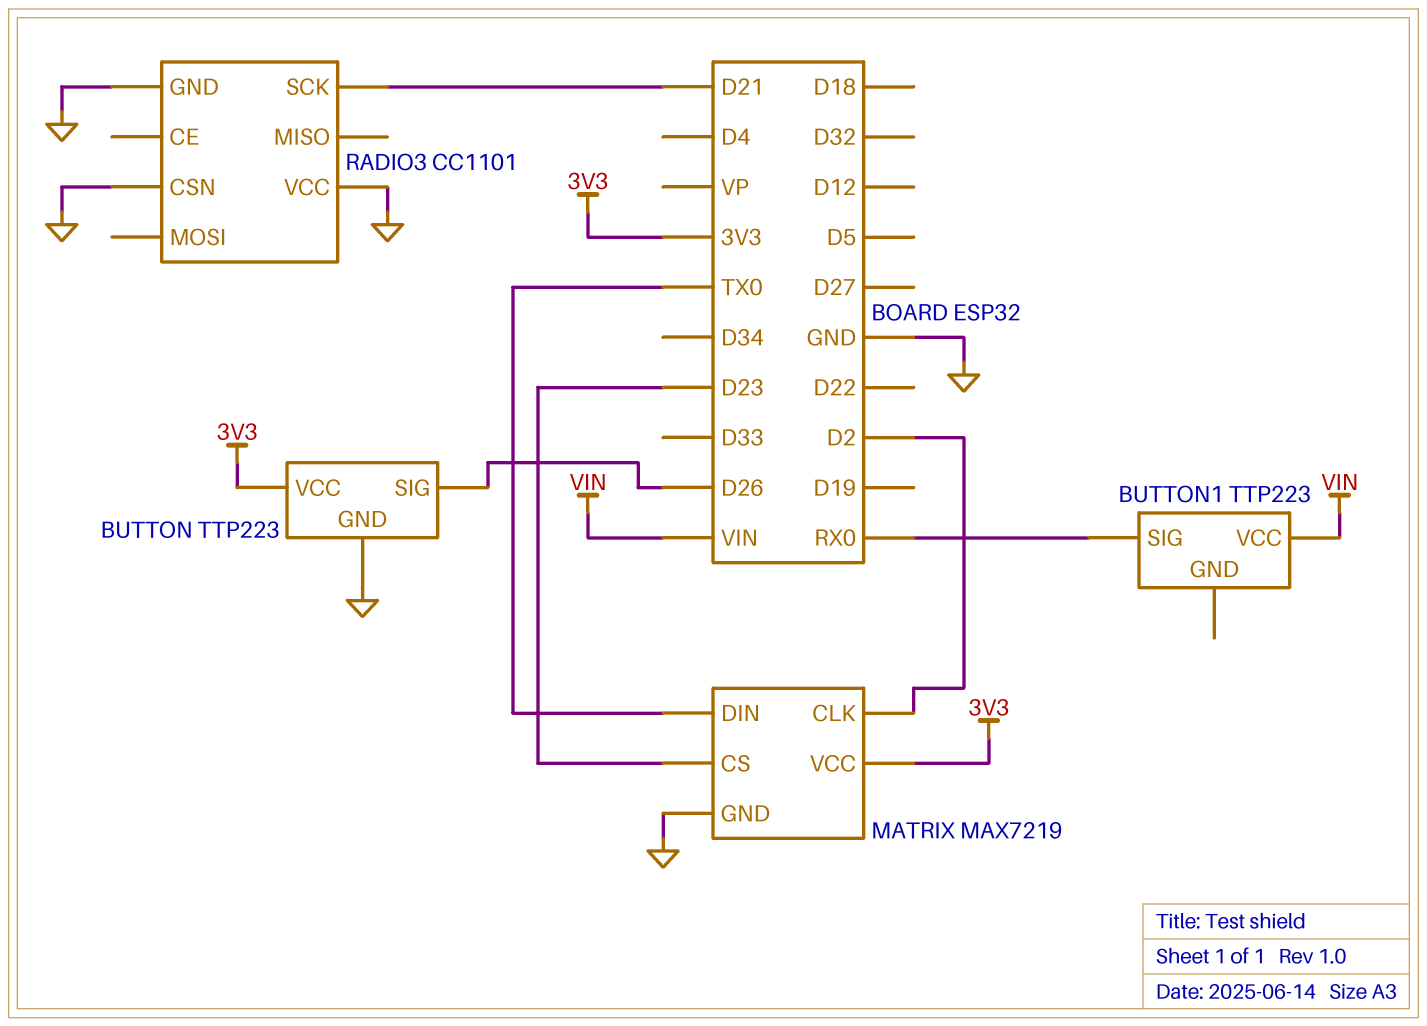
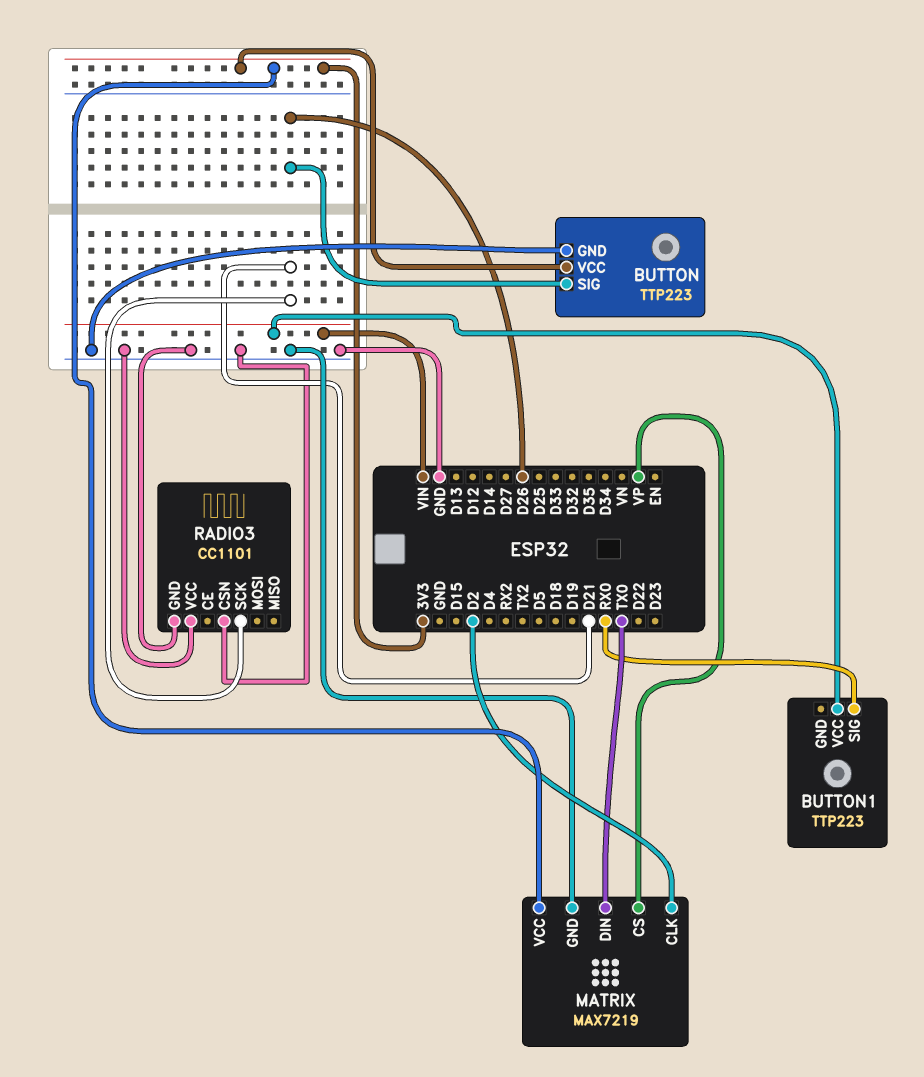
MATRIX pin CS: D23 -> VP

